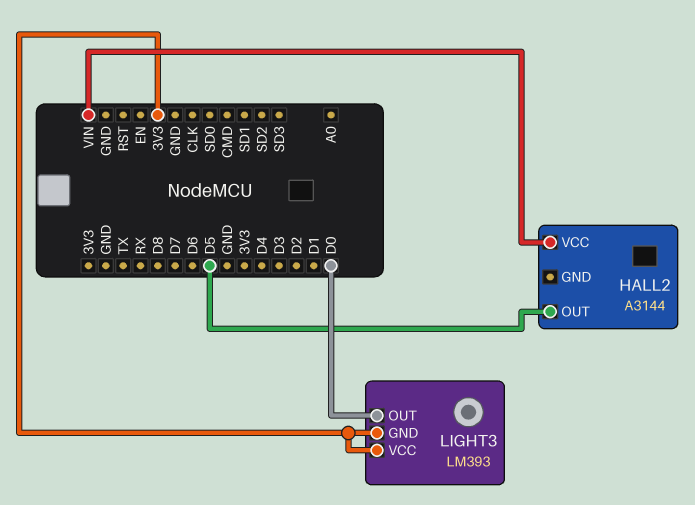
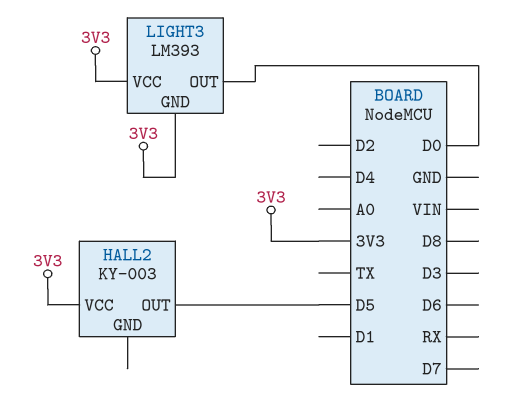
HALL2: A3144 -> KY-003
HALL2 pin VCC: VIN -> 3V3

